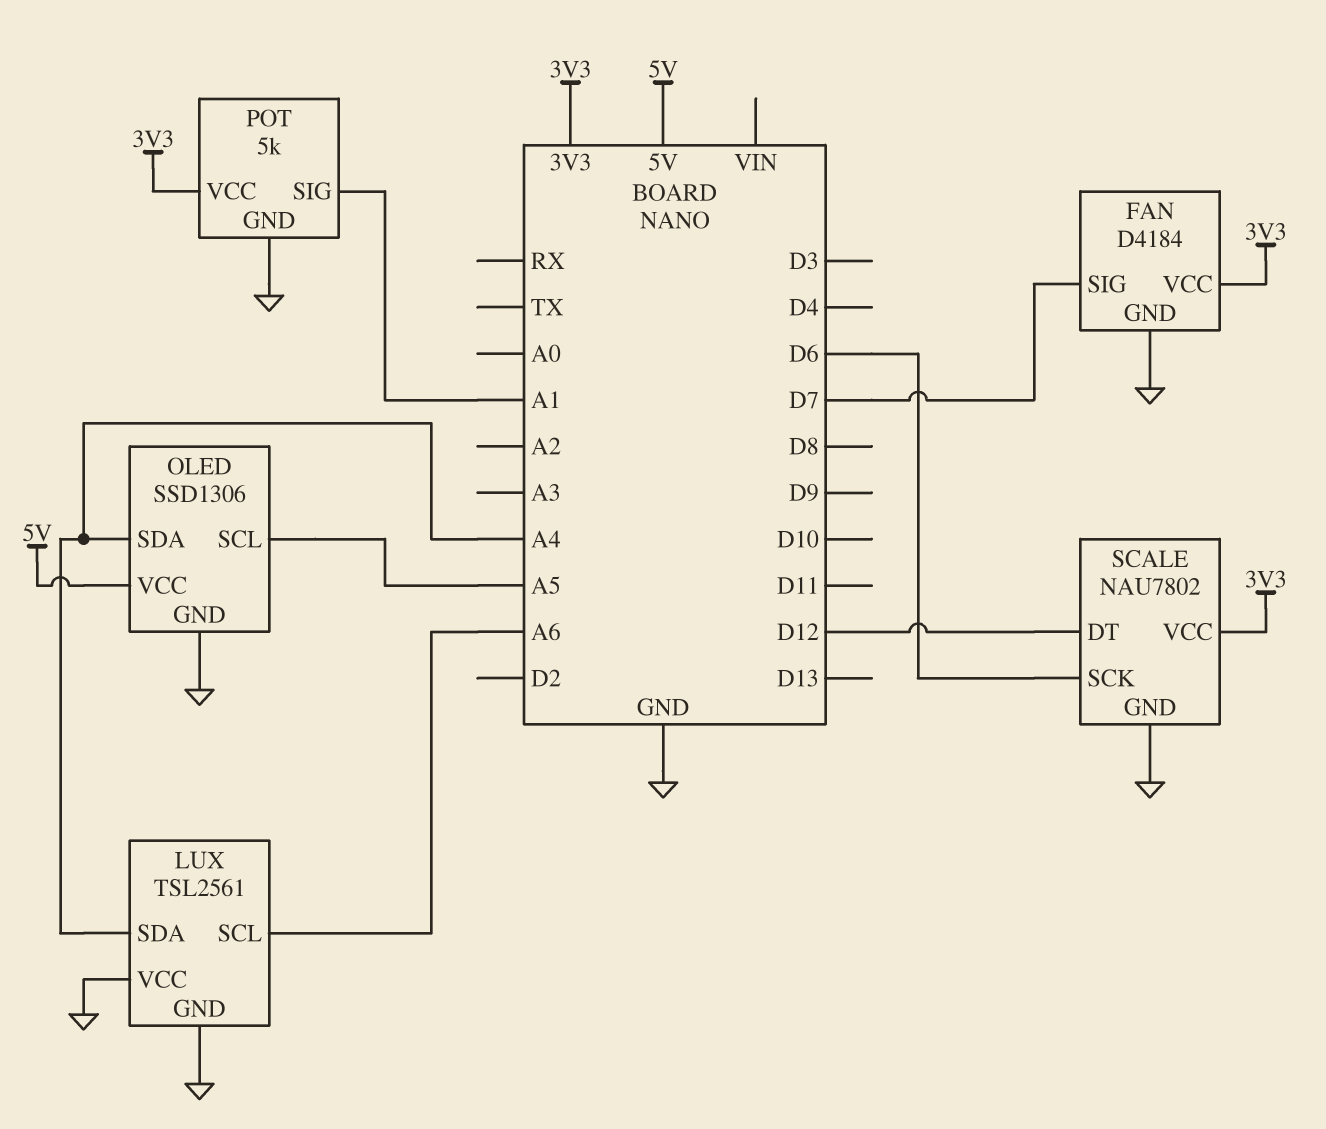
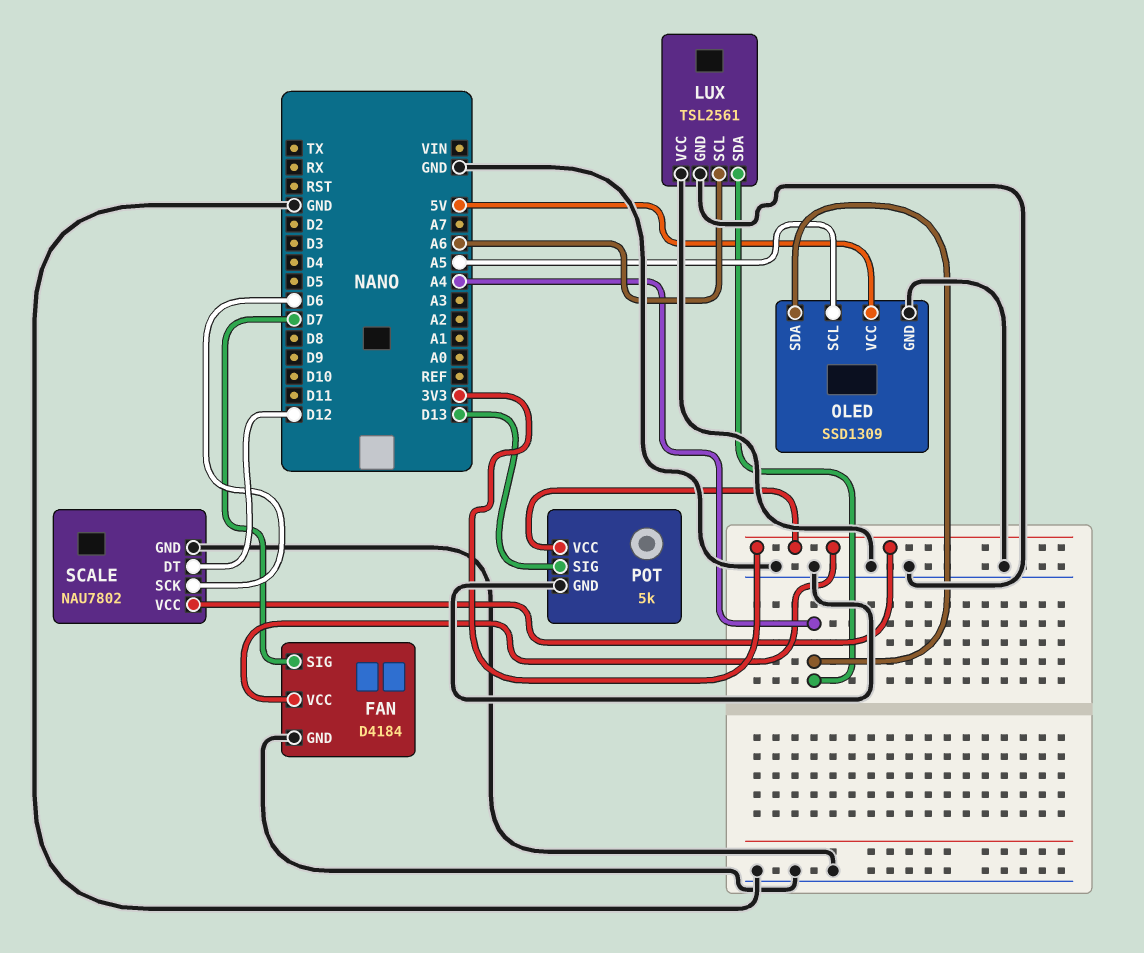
OLED: SSD1306 -> SSD1309
POT pin SIG: A1 -> D13

